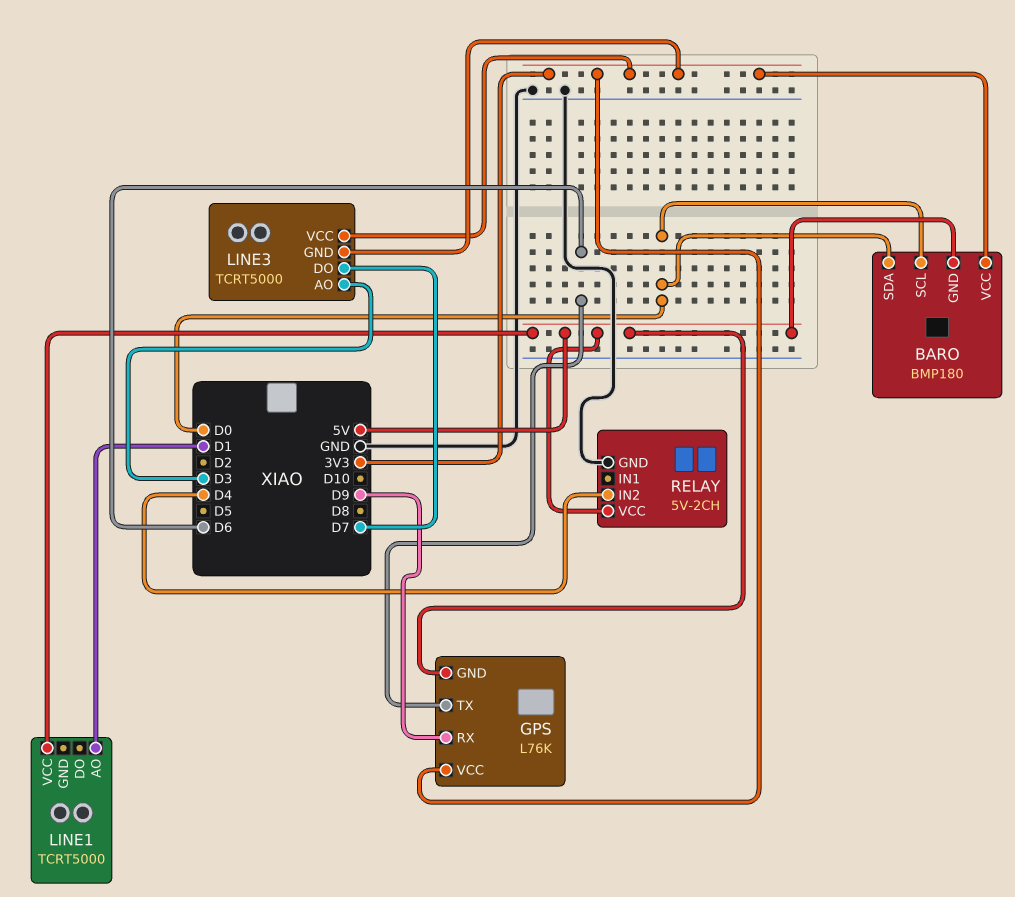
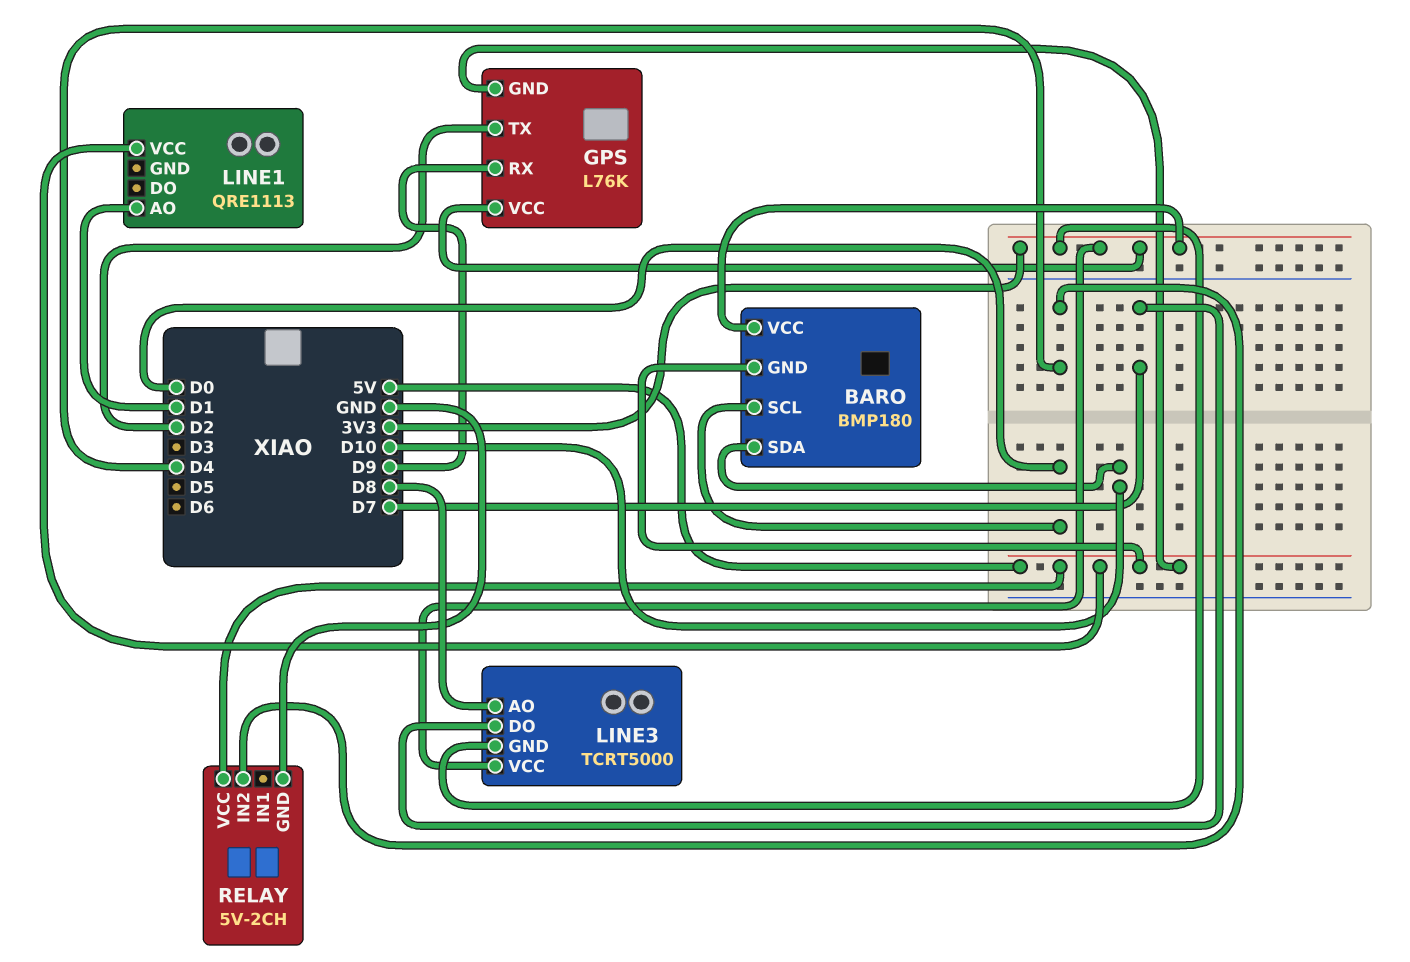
BARO pin SDA: D0 -> D10
GPS pin TX: D6 -> D2
LINE1: TCRT5000 -> QRE1113
LINE3 pin AO: D3 -> D8

